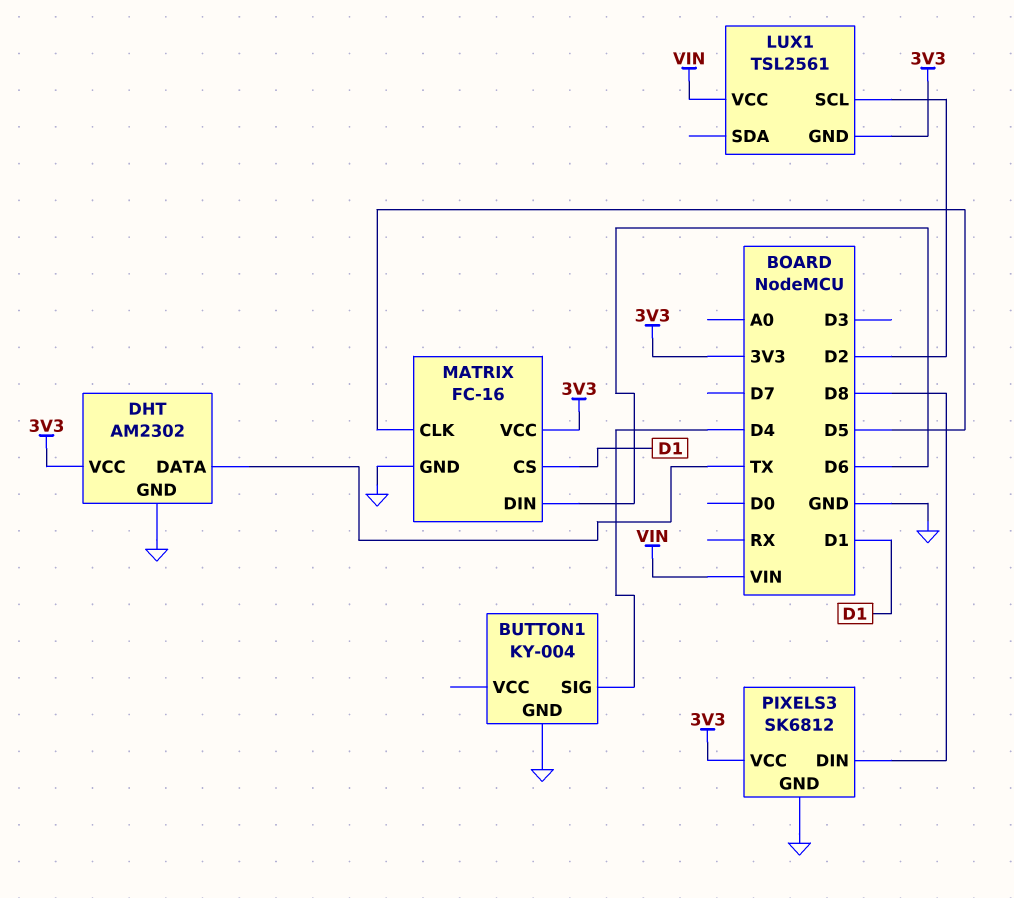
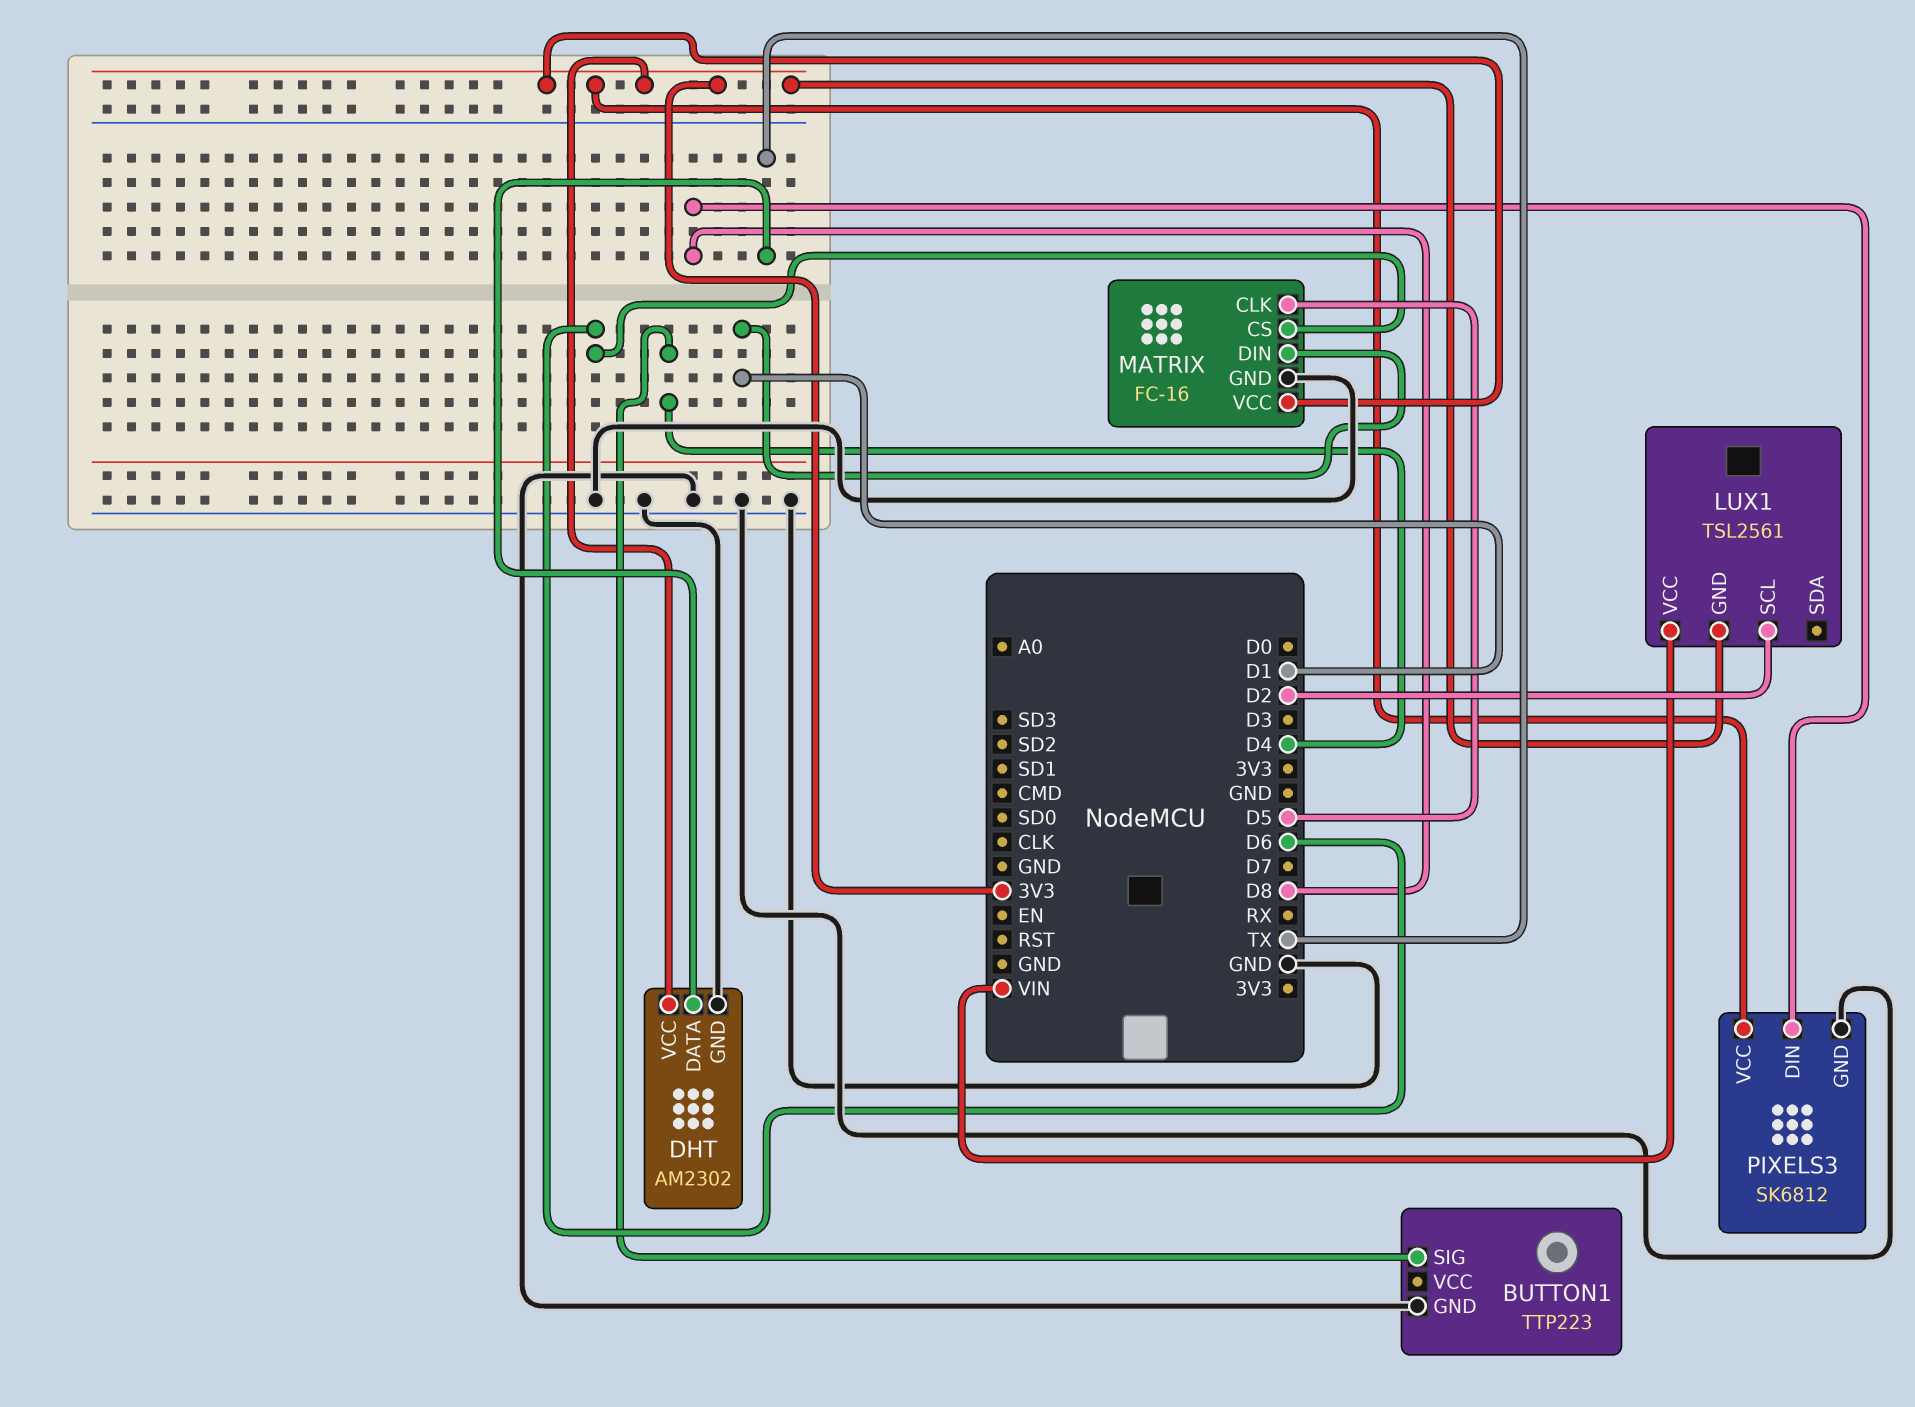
BUTTON1: KY-004 -> TTP223
MATRIX pin CS: D1 -> D6
MATRIX pin DIN: D6 -> D1

